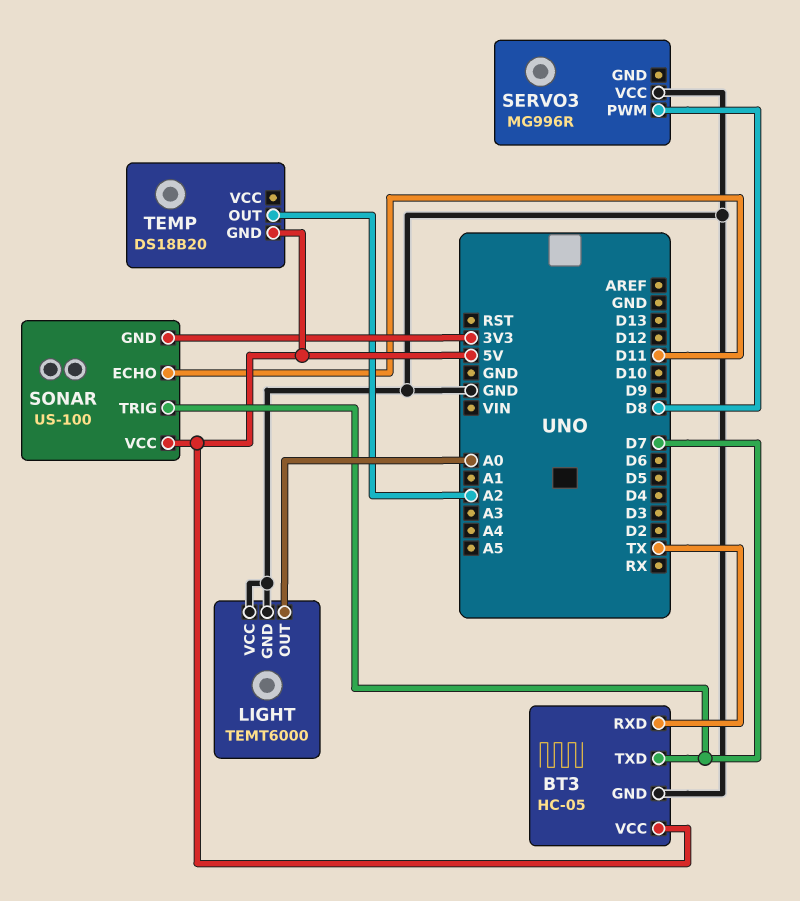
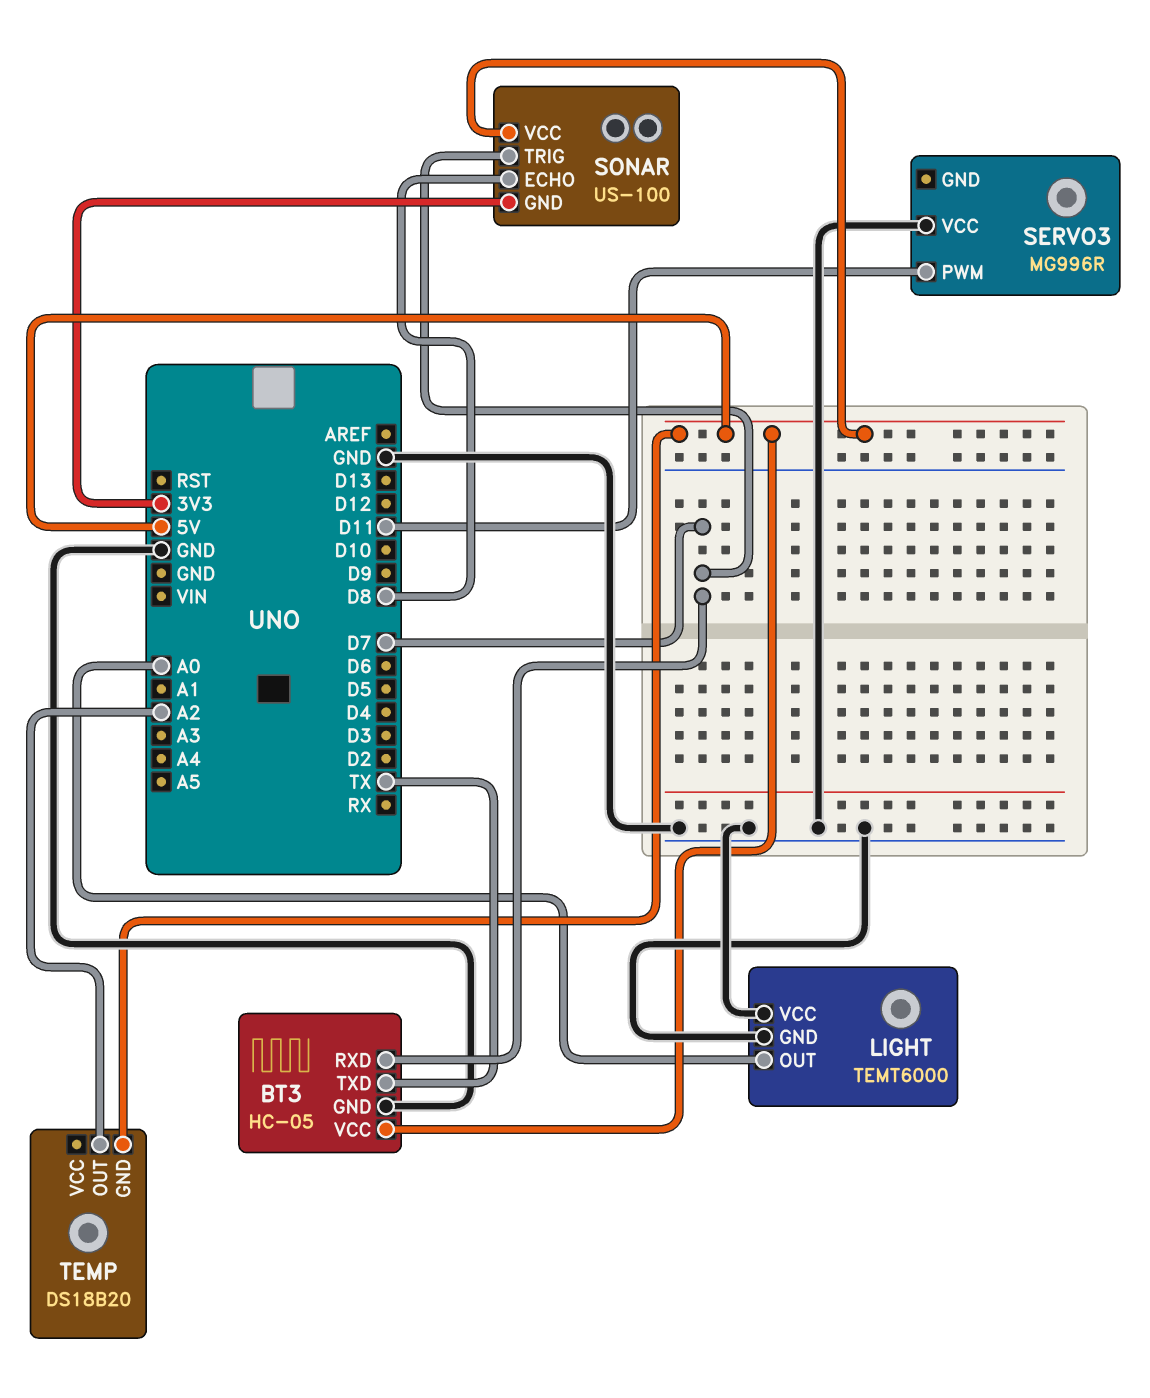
BT3 pin RXD: TX -> D7
BT3 pin TXD: D7 -> TX
SERVO3 pin PWM: D8 -> D11
SONAR pin ECHO: D11 -> D8

